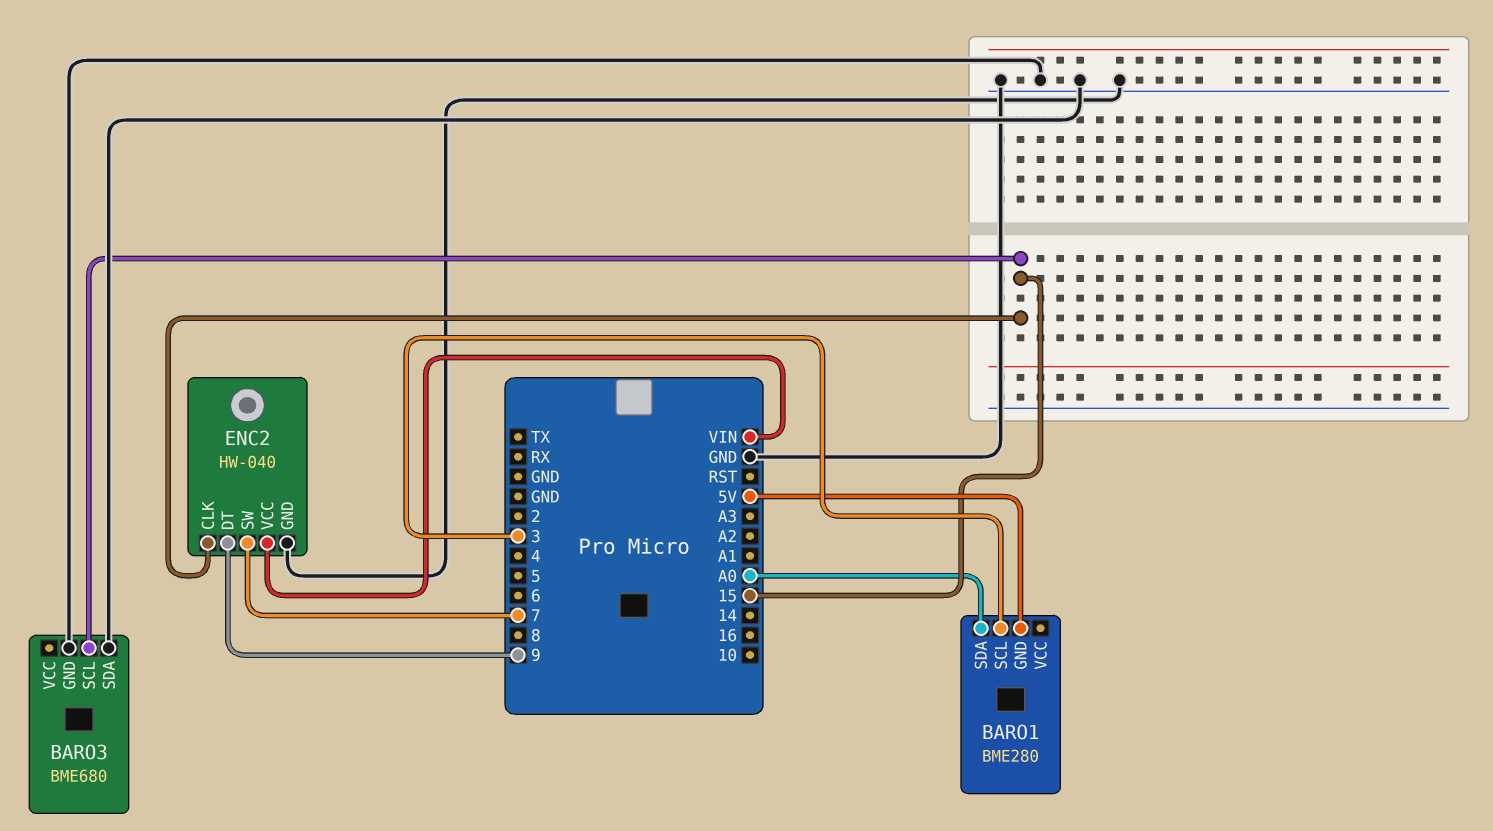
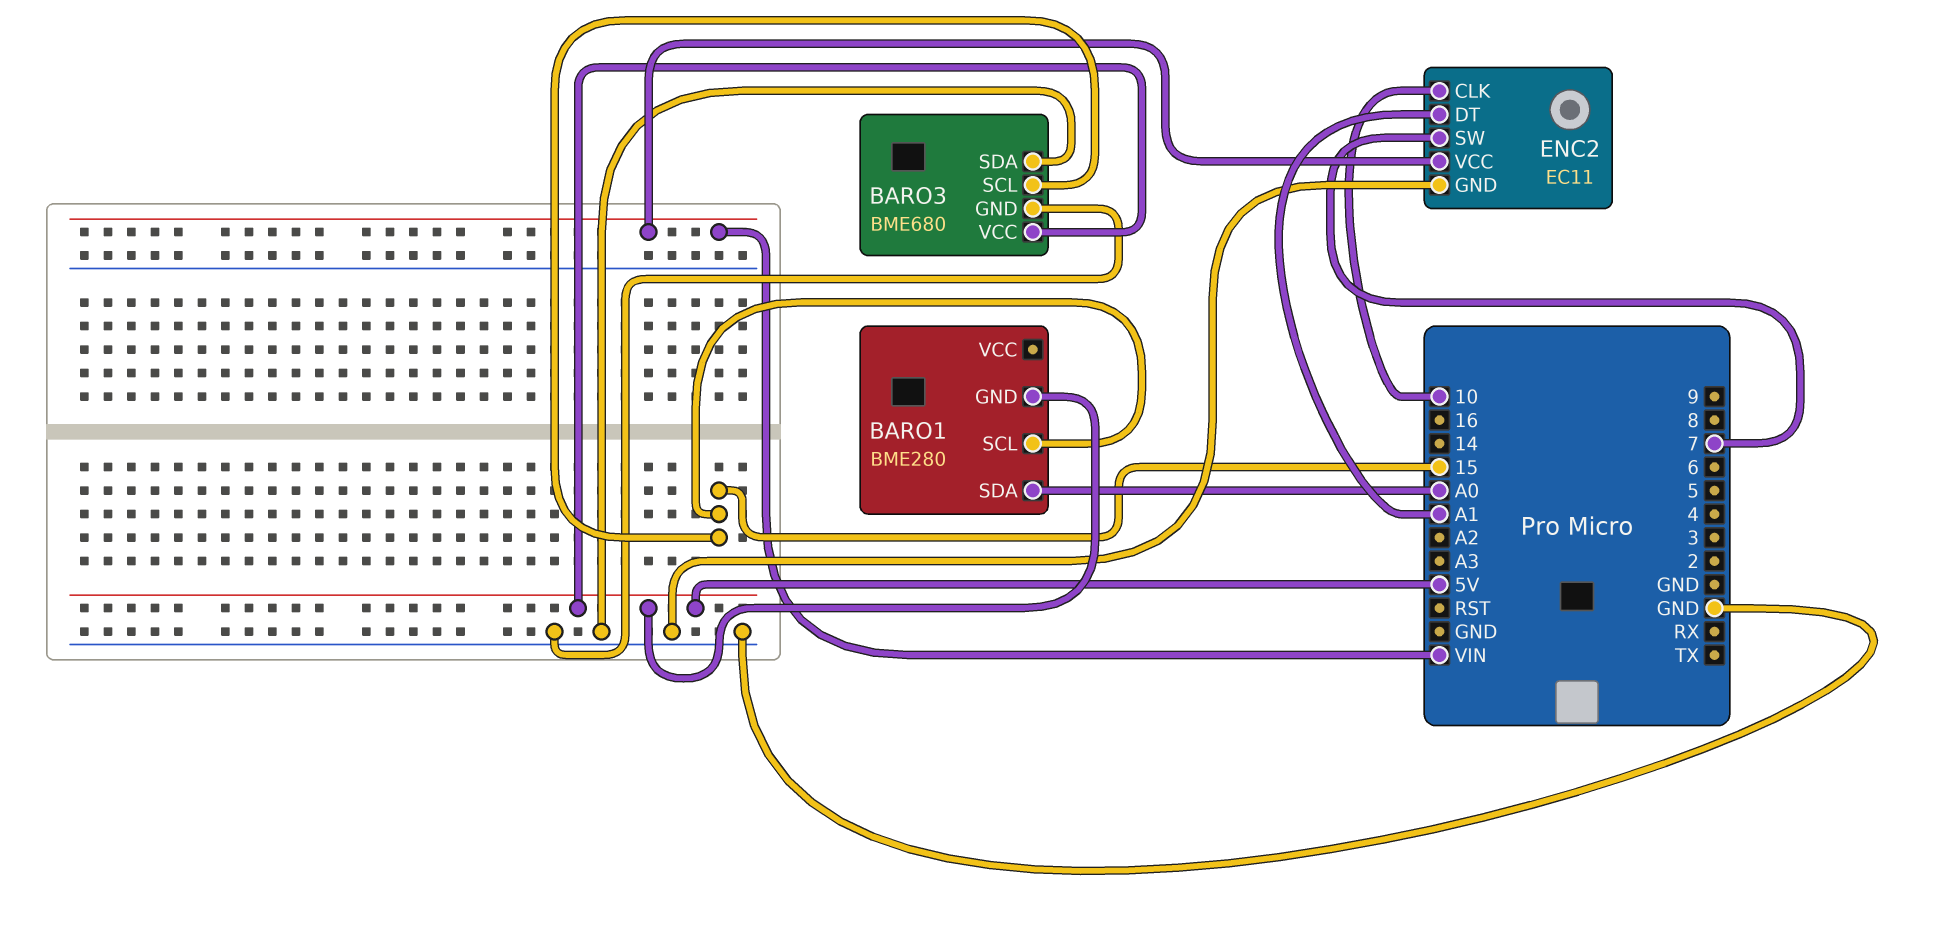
BARO1 pin SCL: 3 -> 15
BARO3 pin VCC: none -> 5V
ENC2: HW-040 -> EC11
ENC2 pin CLK: 15 -> 10
ENC2 pin DT: 9 -> A1

